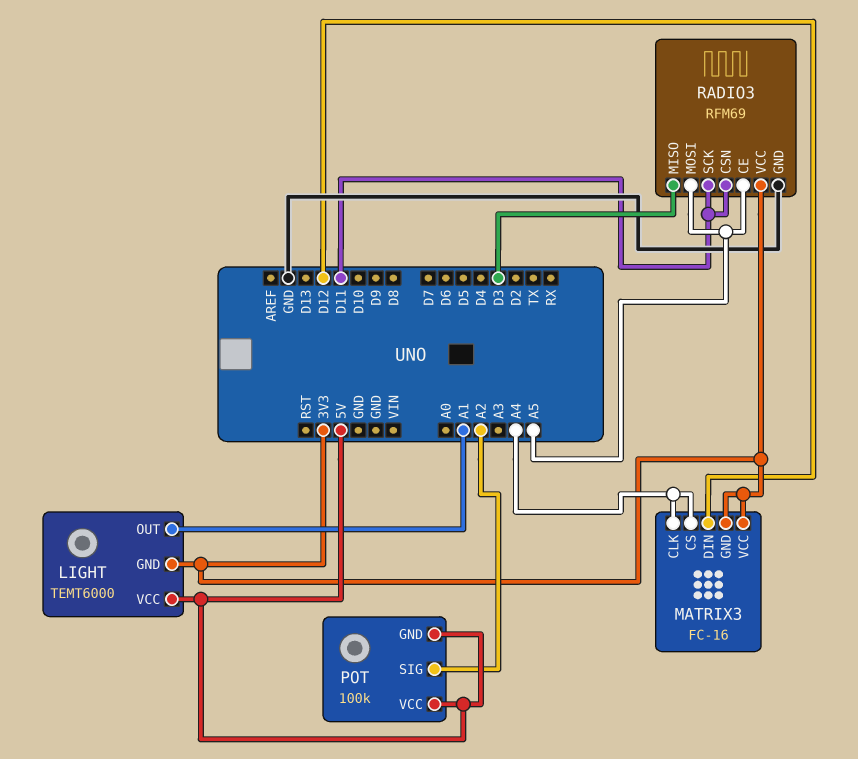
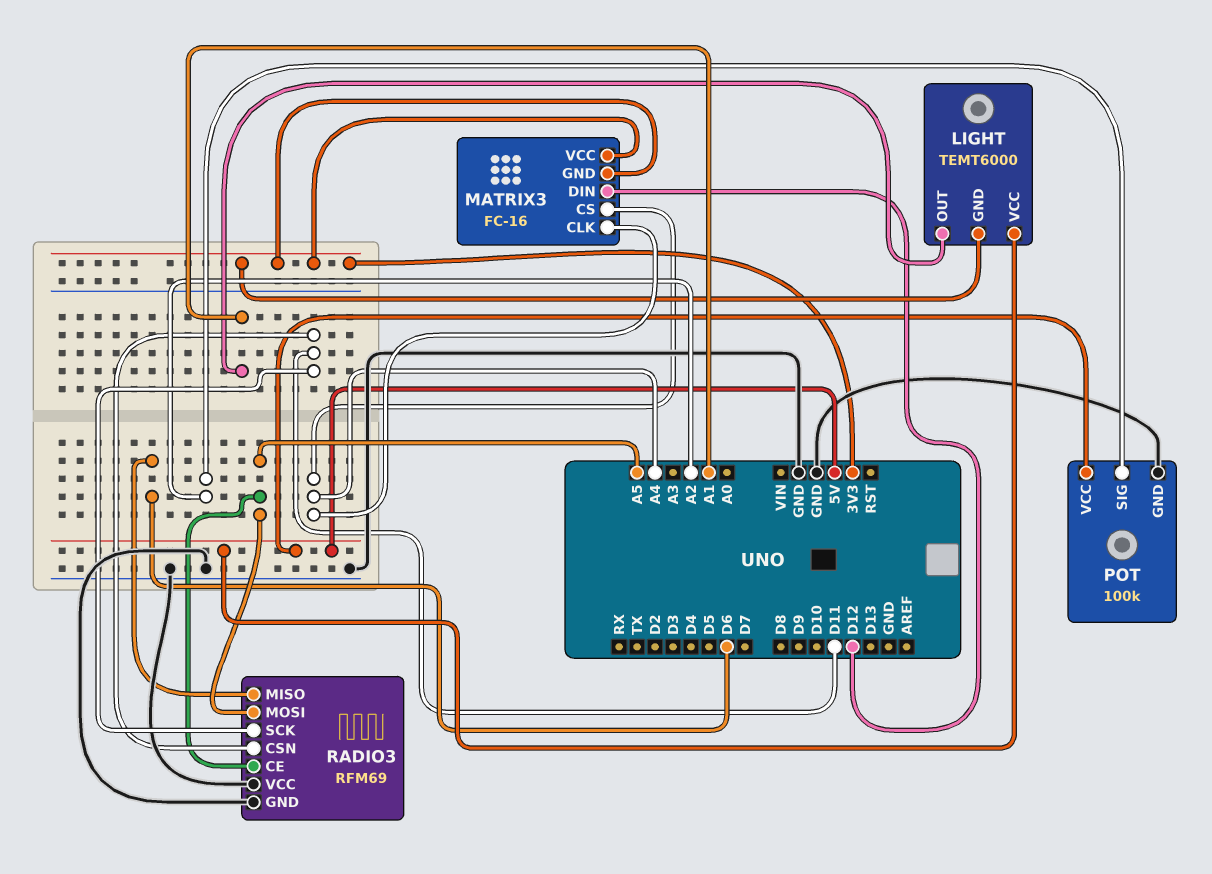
POT pin GND: 5V -> GND
RADIO3 pin MISO: D3 -> D6
RADIO3 pin VCC: 3V3 -> GND

